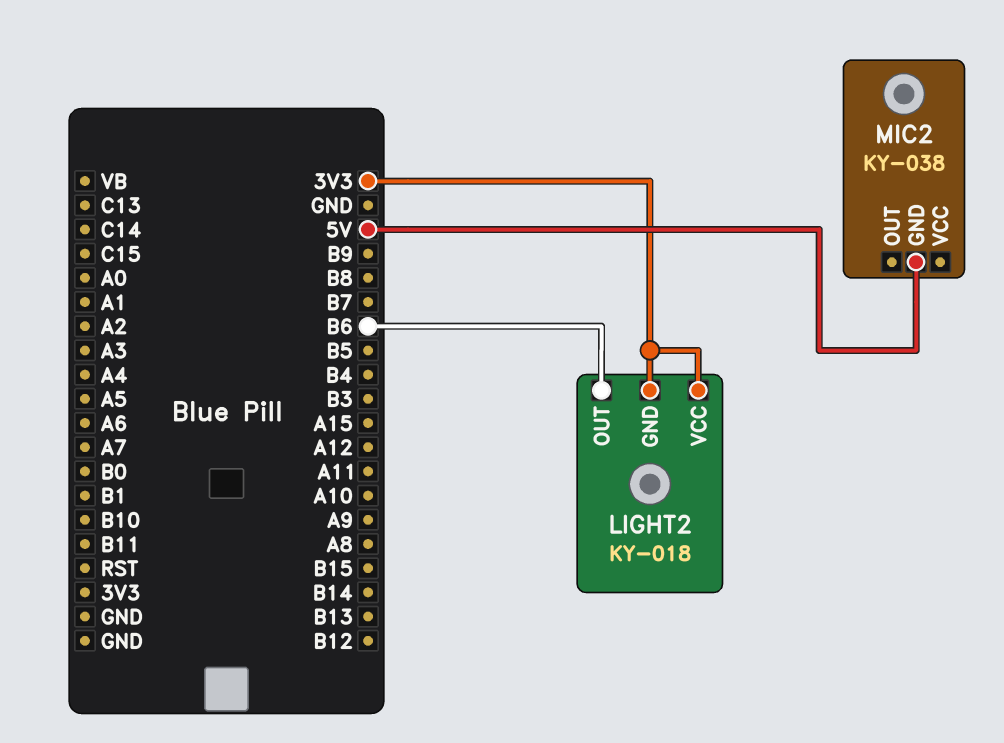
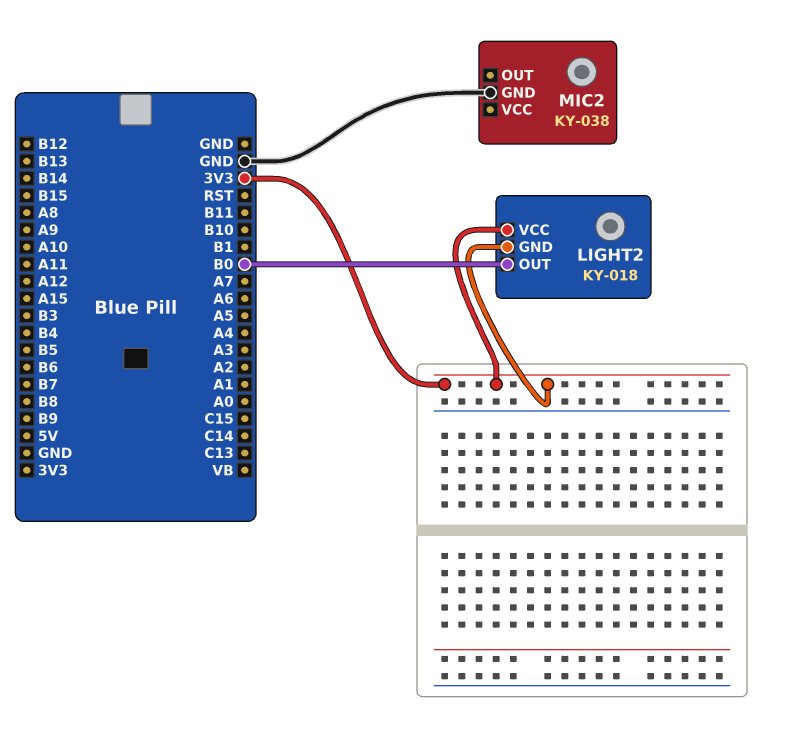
LIGHT2 pin OUT: B6 -> B0
MIC2 pin GND: 5V -> GND

